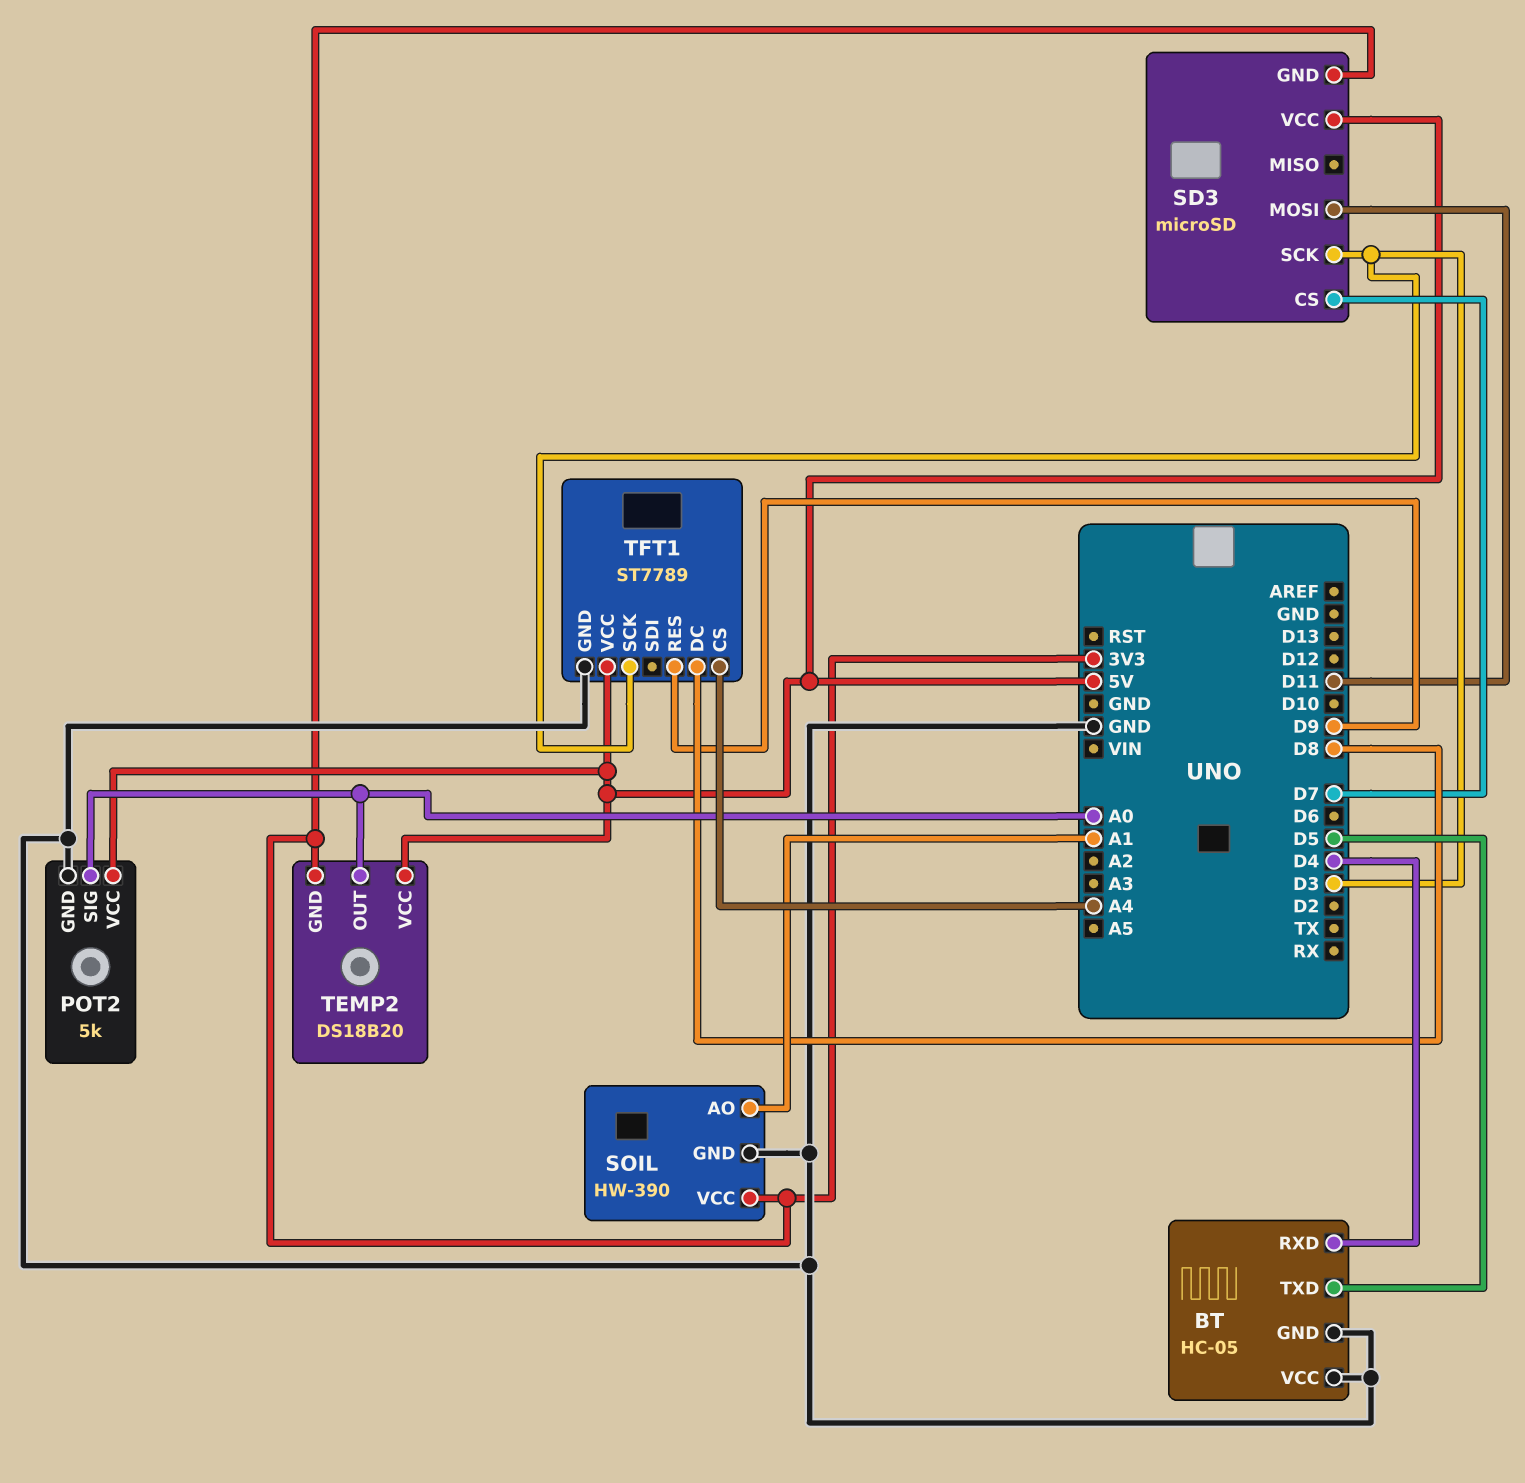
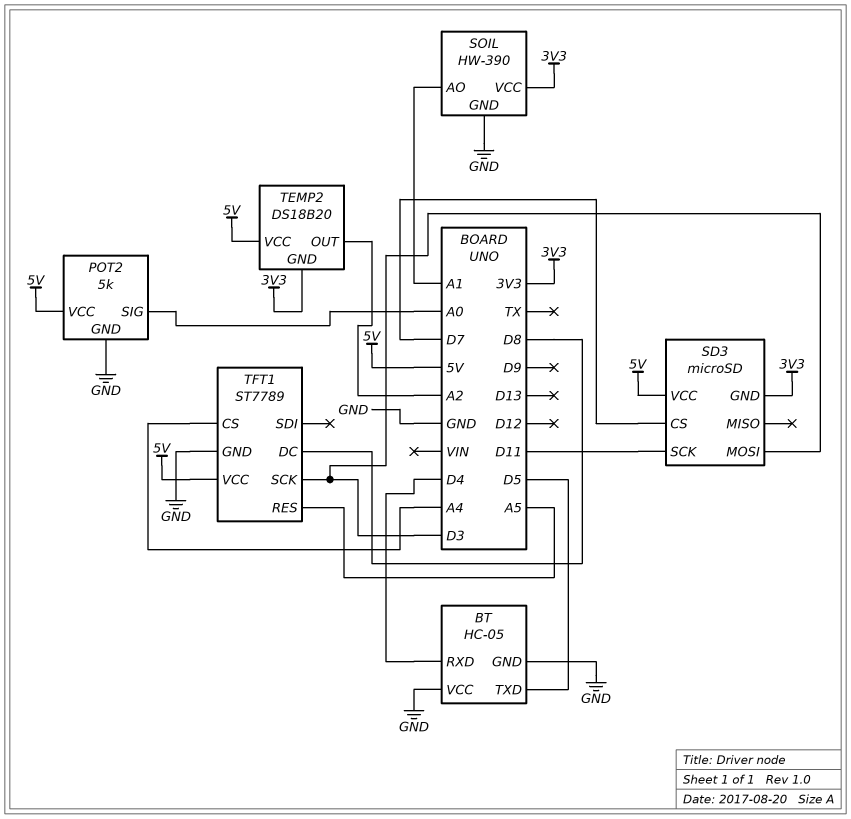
SD3 pin MOSI: D11 -> D3
SD3 pin SCK: D3 -> D11
TEMP2 pin OUT: A0 -> A2
TFT1 pin RES: D9 -> A5

